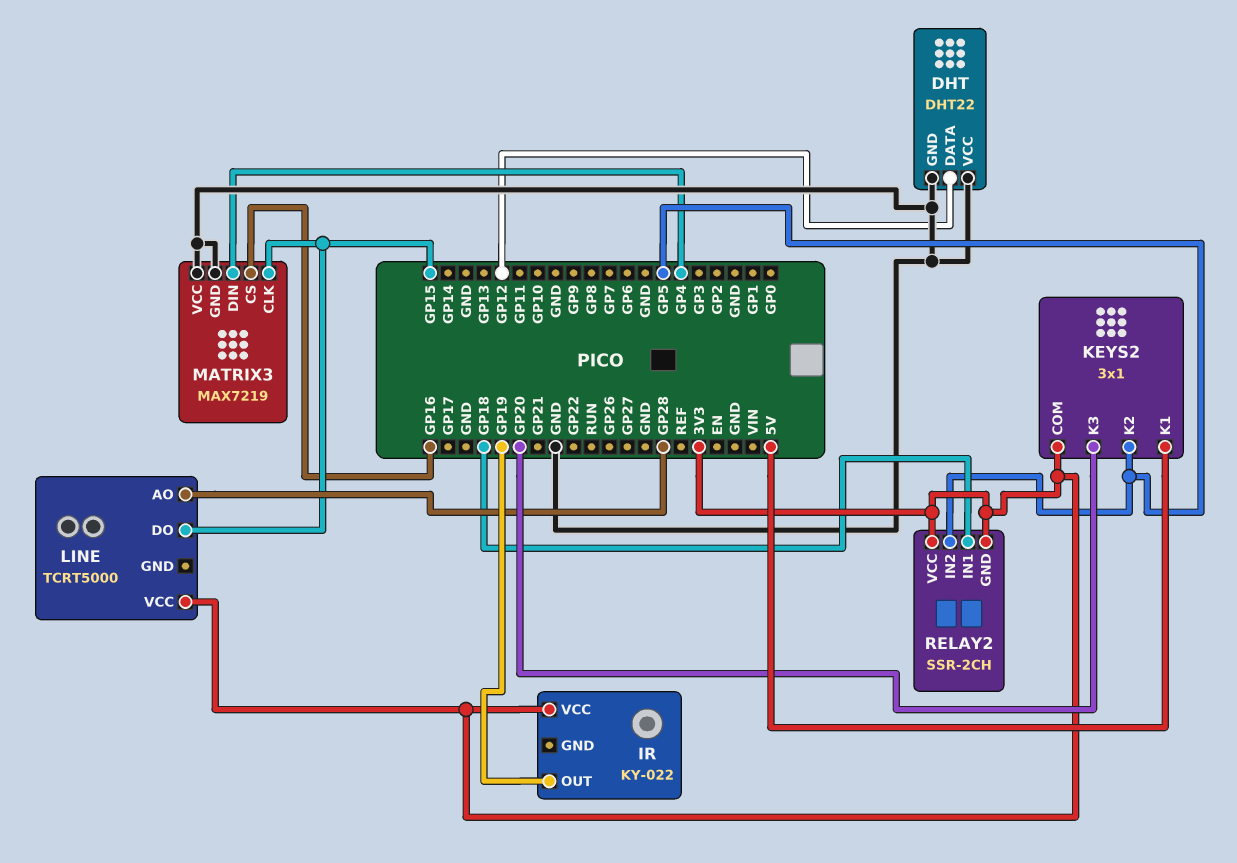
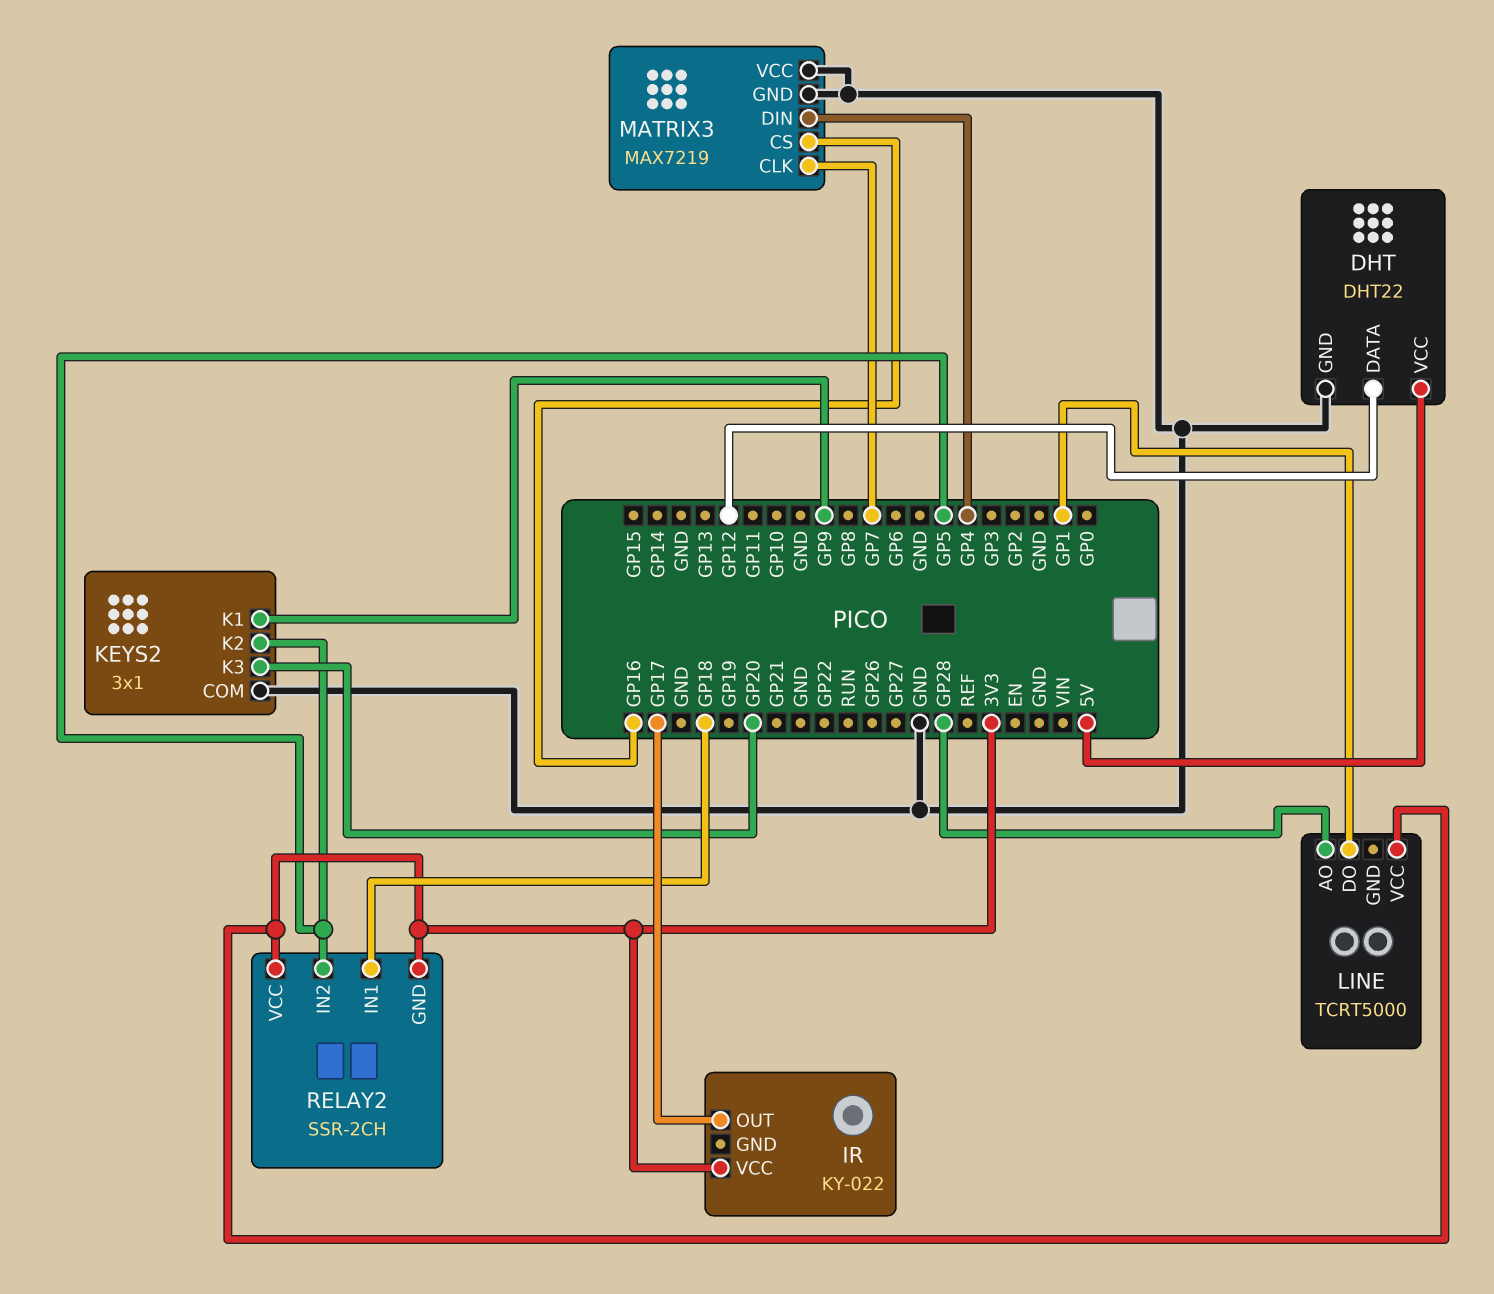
DHT pin VCC: GND -> 5V
IR pin OUT: GP19 -> GP17
KEYS2 pin COM: 3V3 -> GND
KEYS2 pin K1: 5V -> GP9
LINE pin DO: GP15 -> GP1
MATRIX3 pin CLK: GP15 -> GP7

